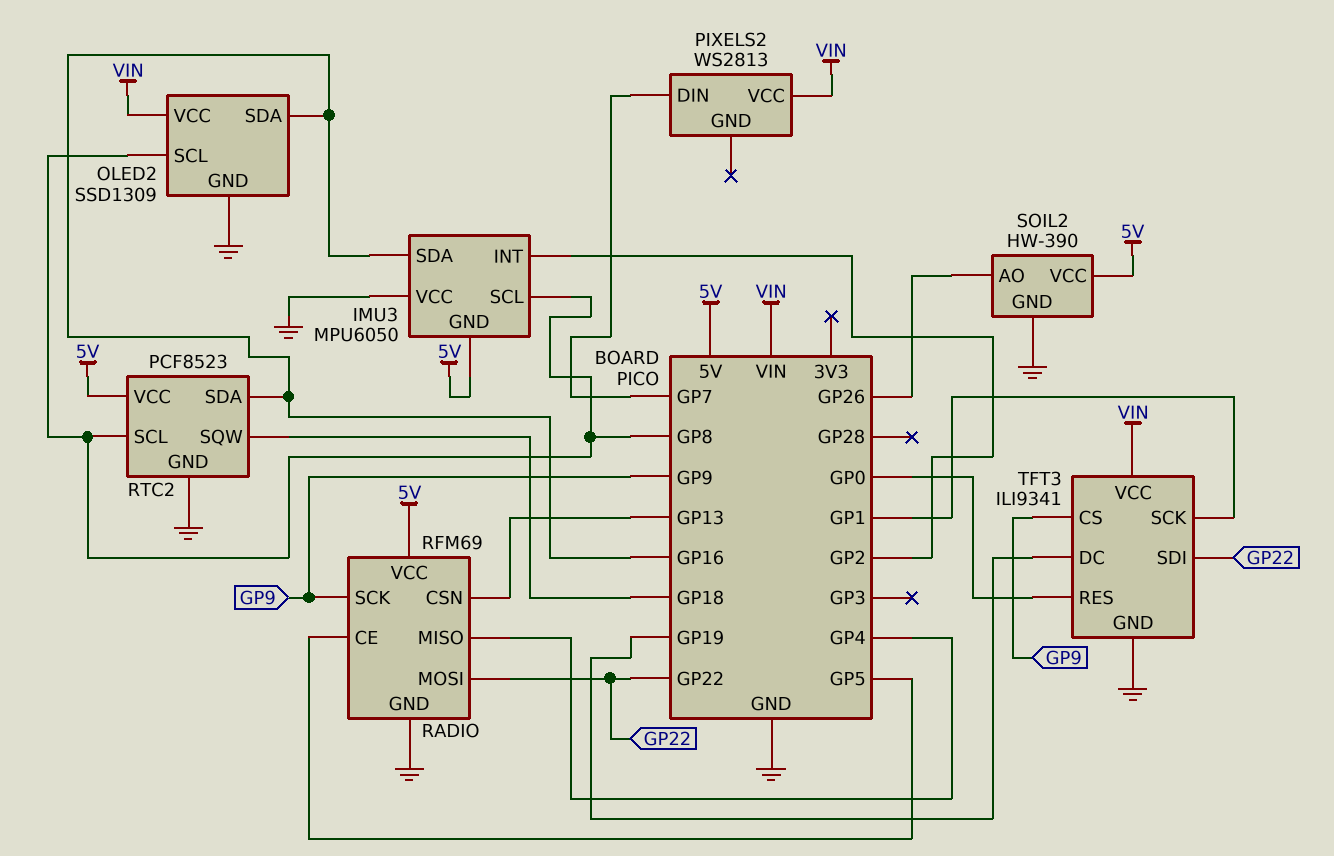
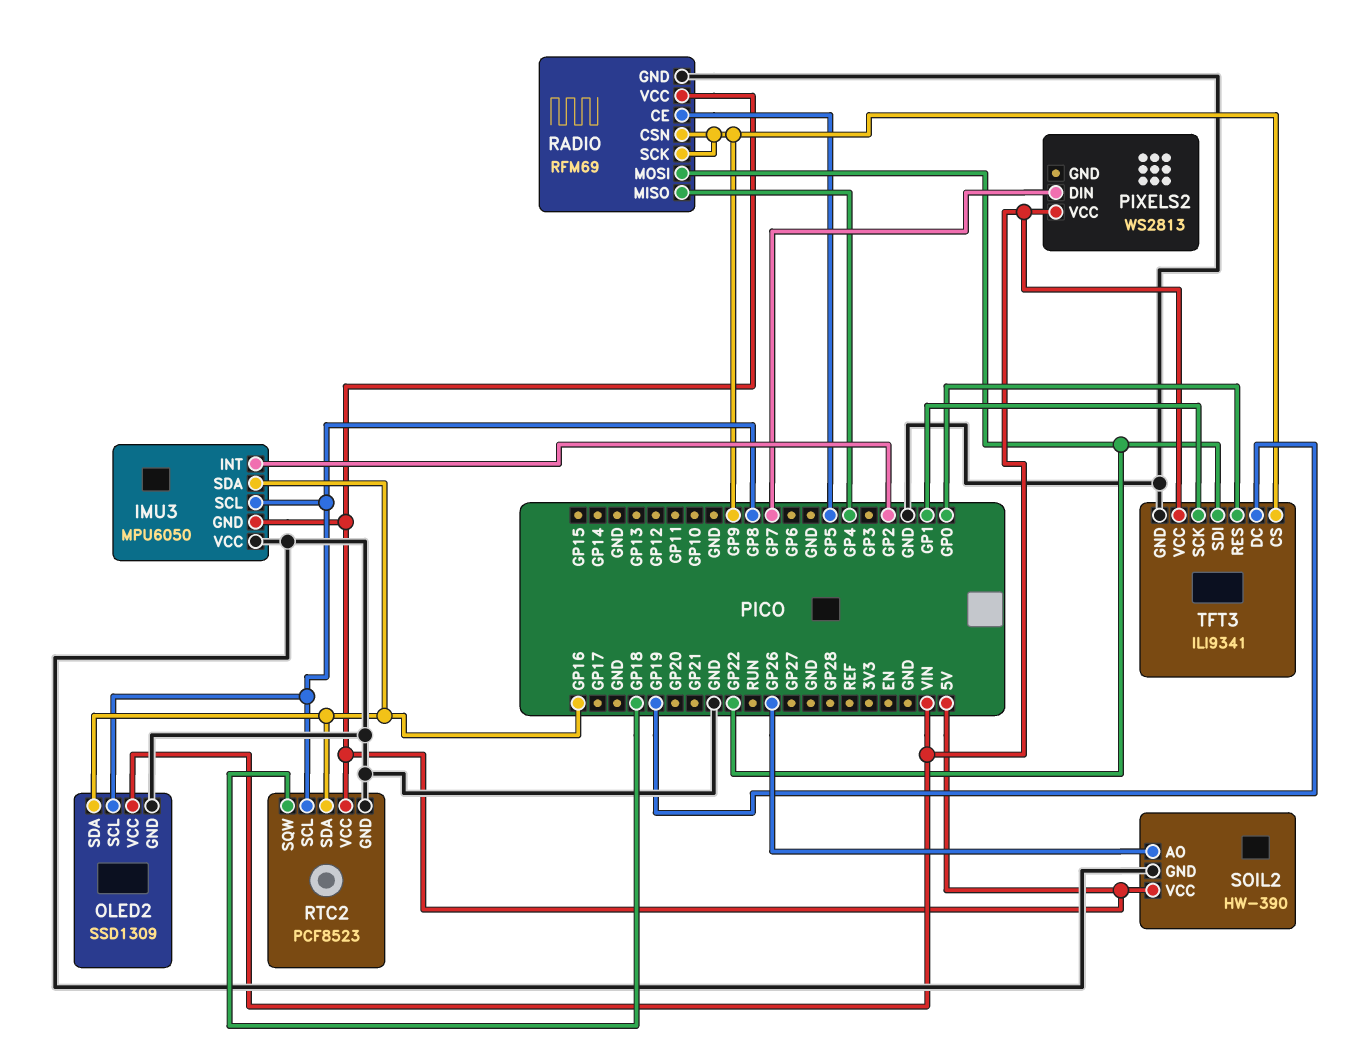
RADIO pin CSN: GP13 -> GP9

